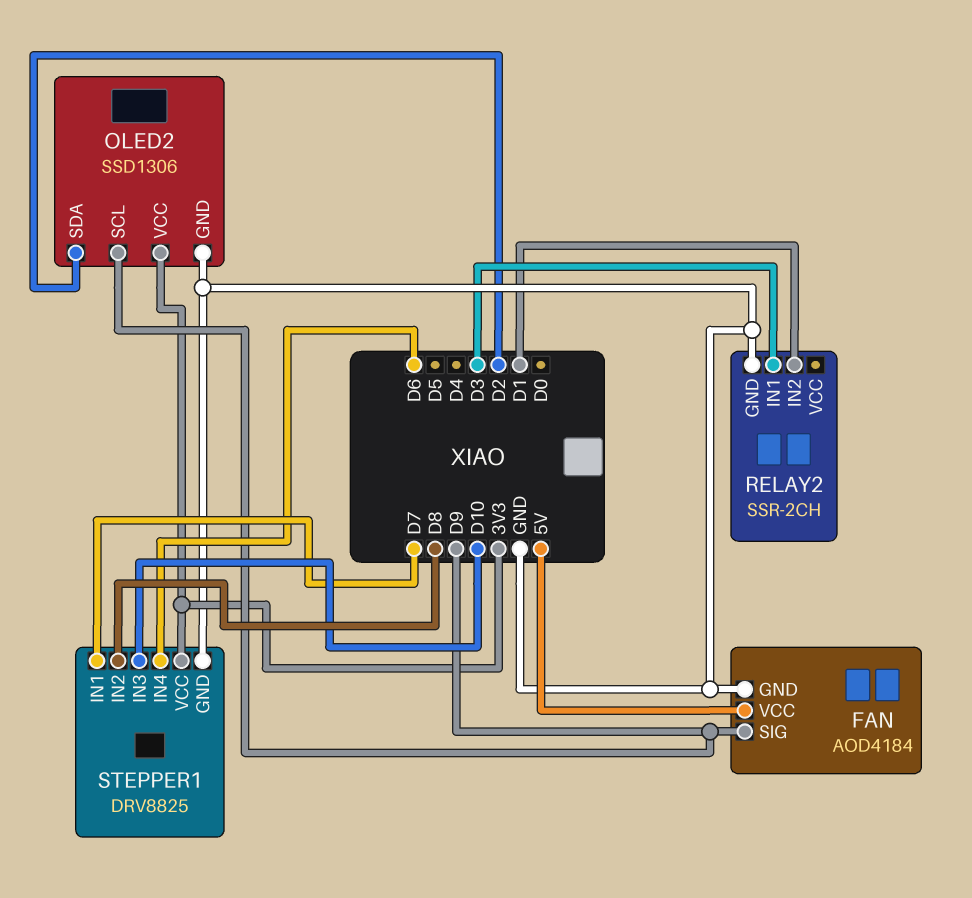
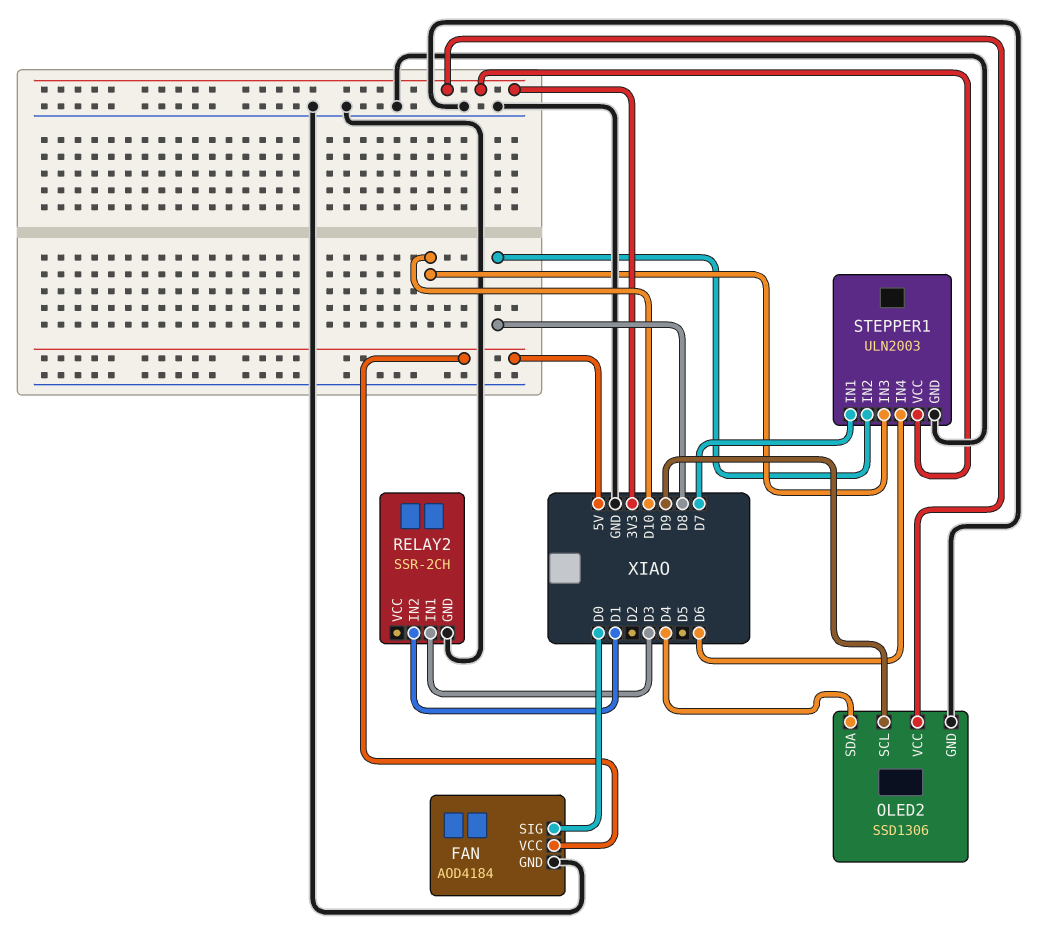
FAN pin SIG: D9 -> D0
OLED2 pin SDA: D2 -> D4
STEPPER1: DRV8825 -> ULN2003

